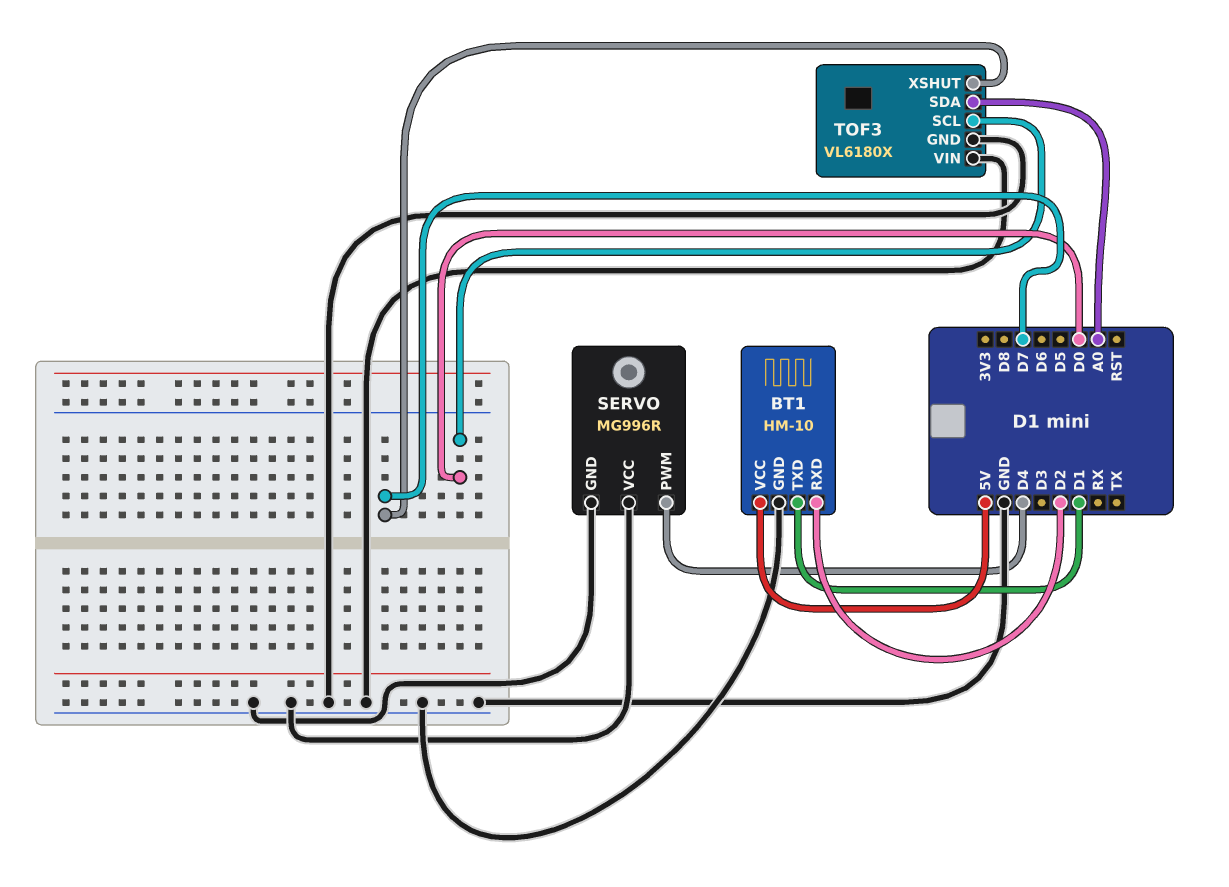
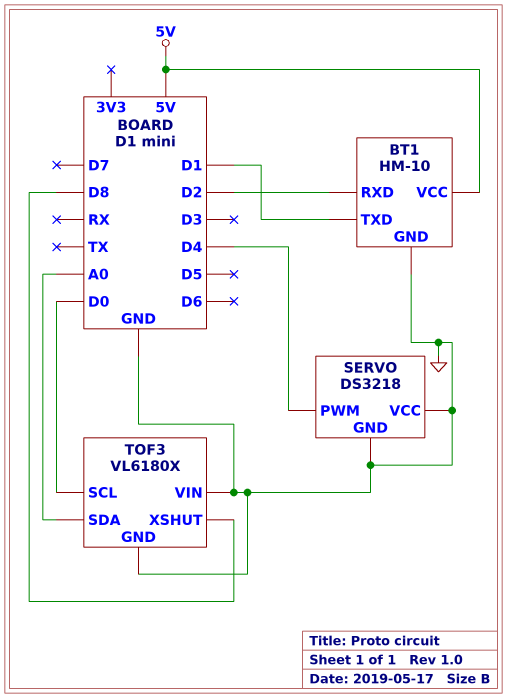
SERVO: MG996R -> DS3218
TOF3 pin XSHUT: D7 -> D8

